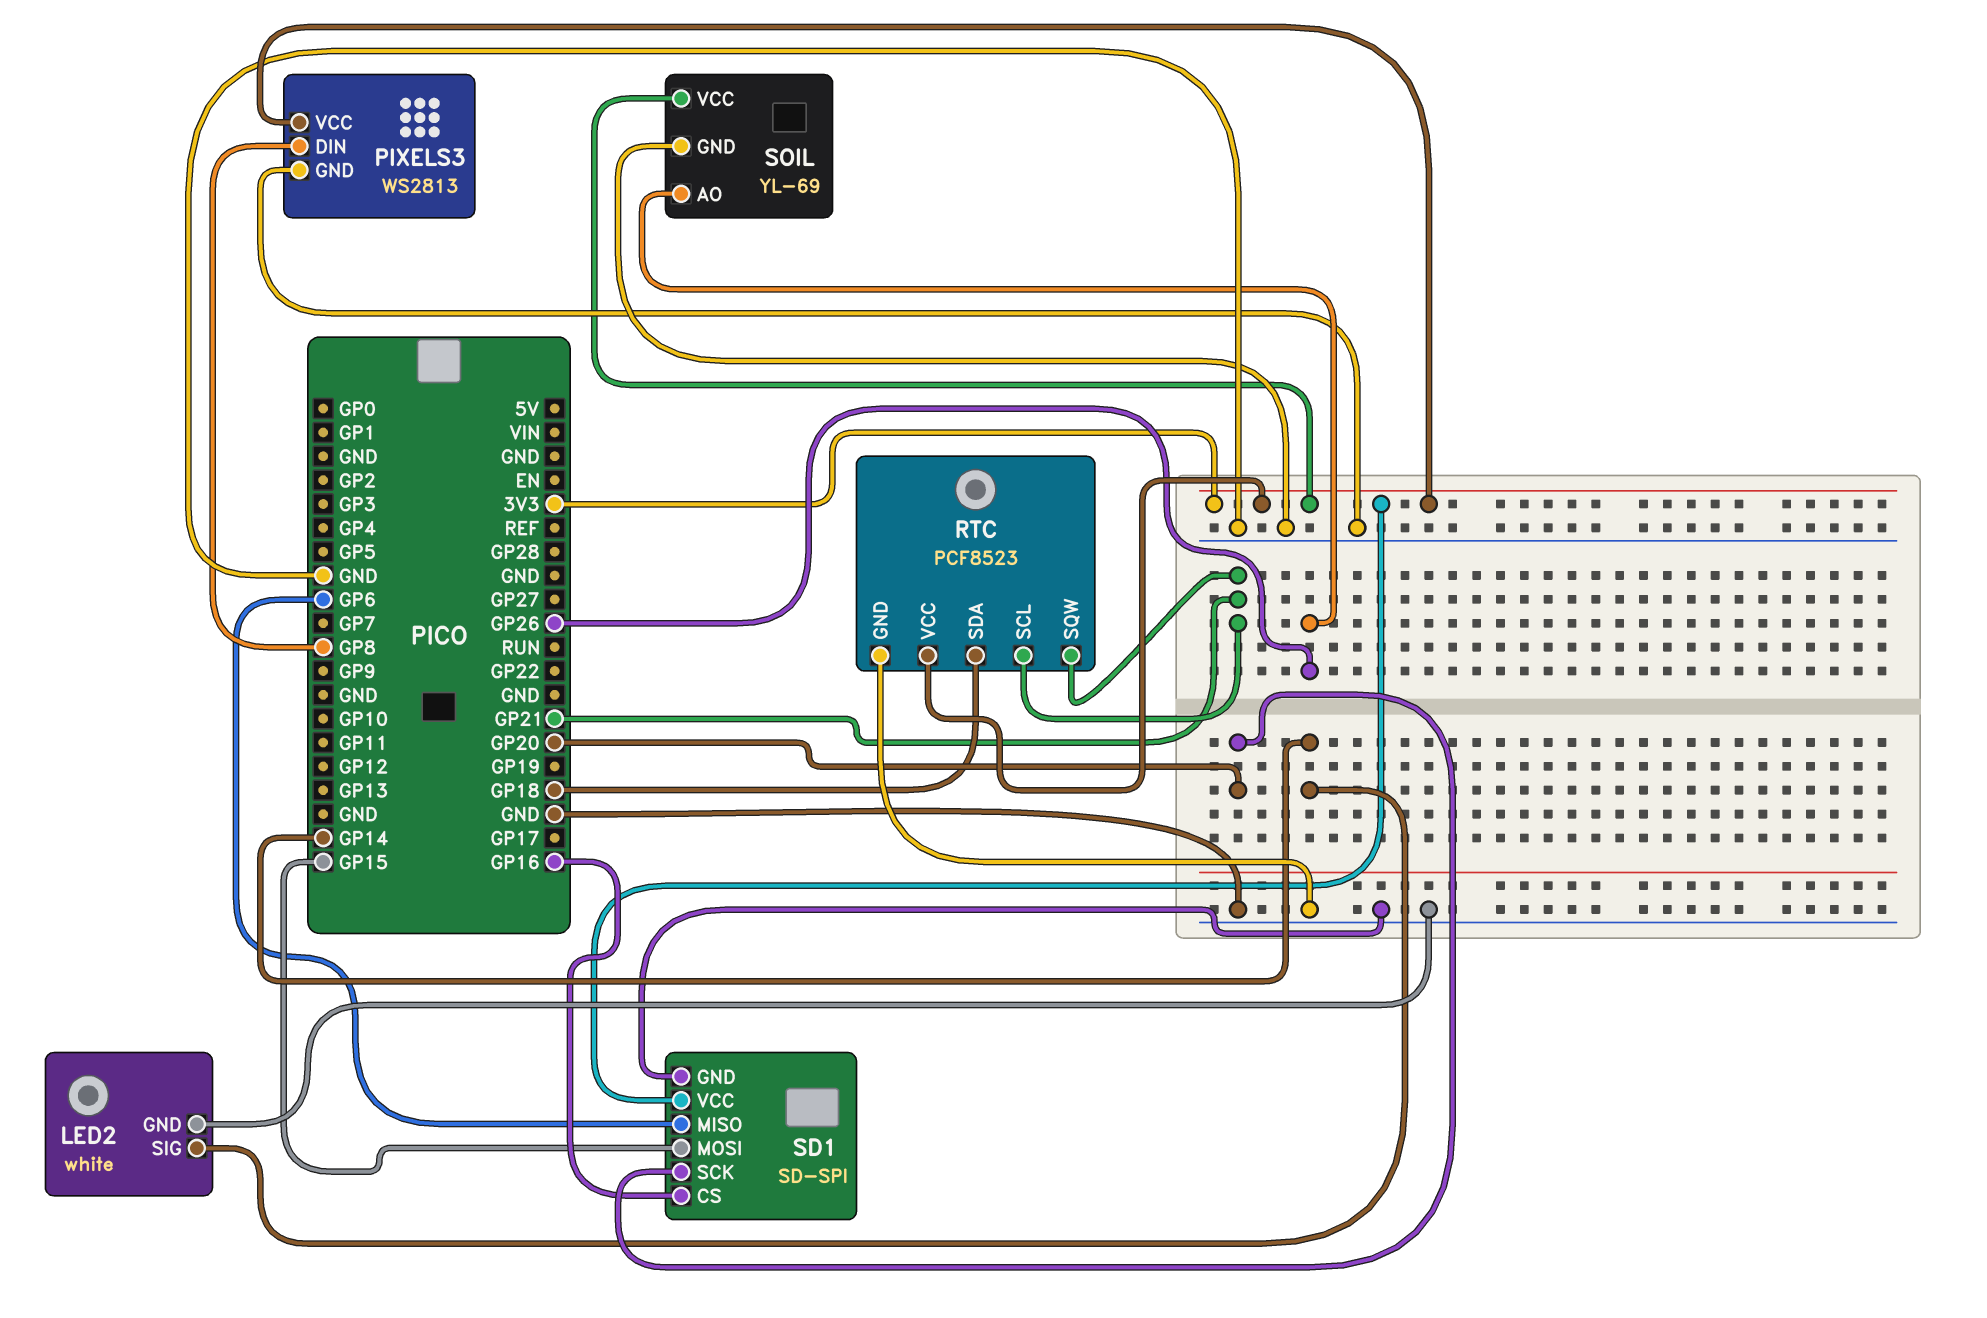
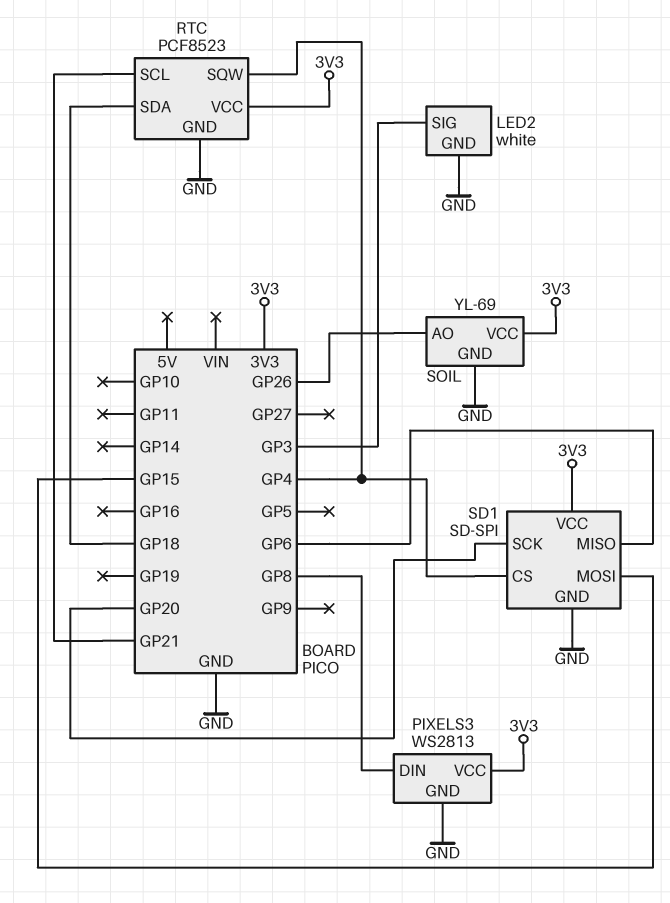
LED2 pin SIG: GP14 -> GP3
RTC pin SQW: GP21 -> GP4
SD1 pin CS: GP16 -> GP4

